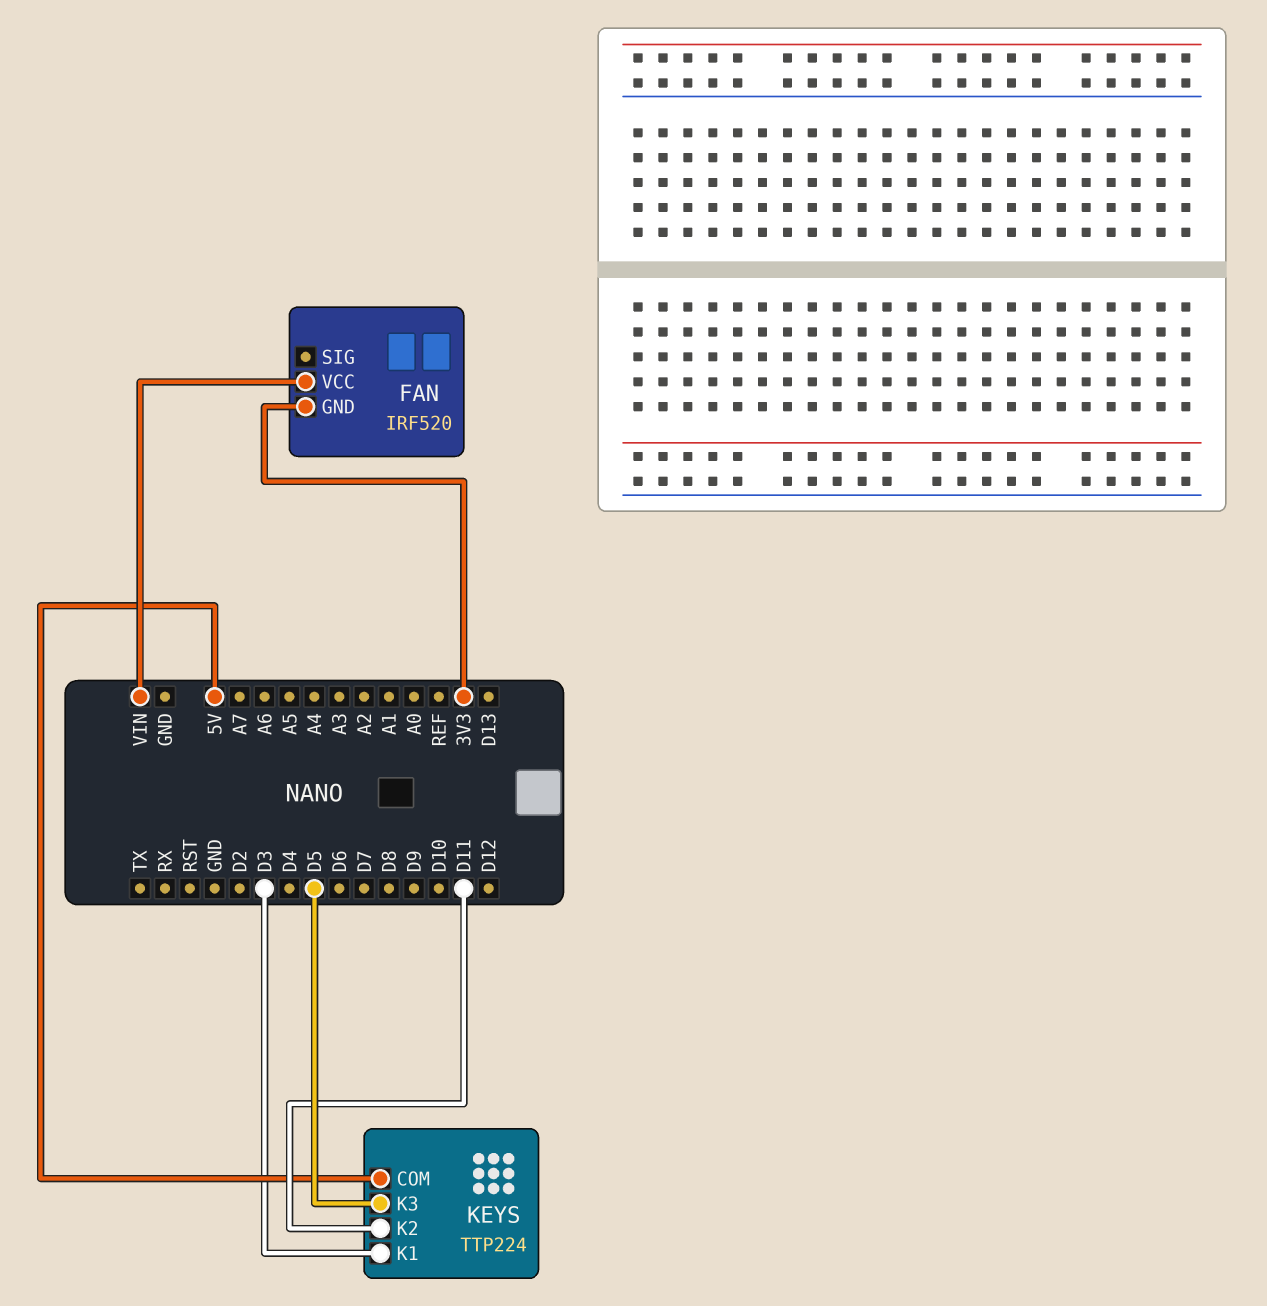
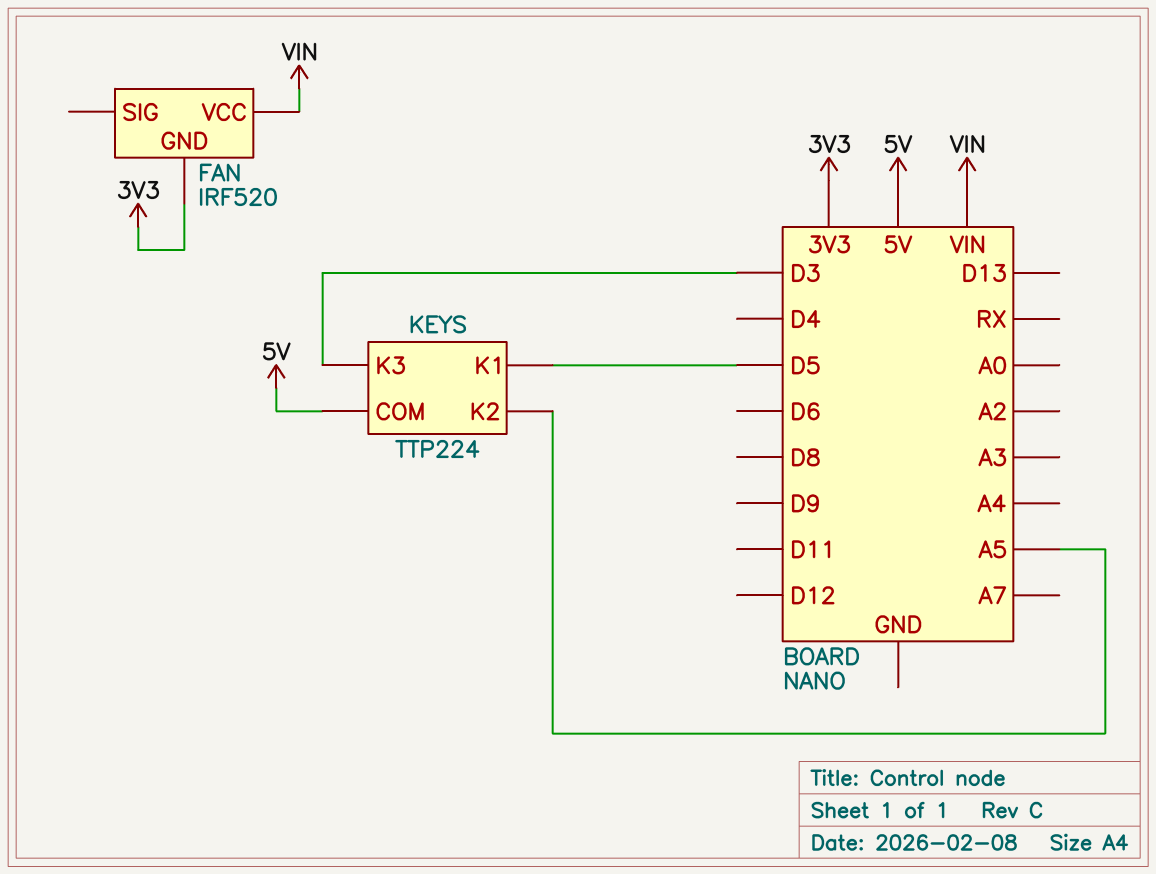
KEYS pin K1: D3 -> D5
KEYS pin K2: D11 -> A5
KEYS pin K3: D5 -> D3

